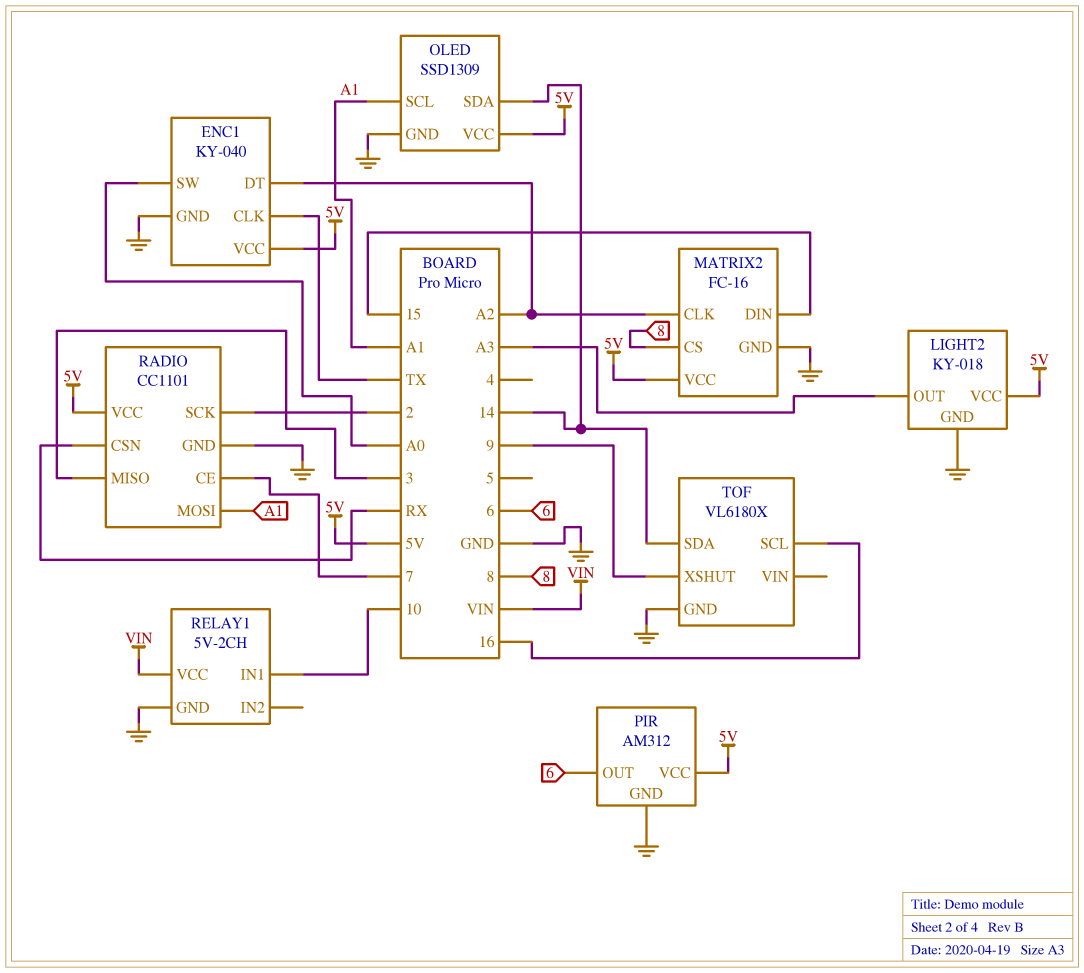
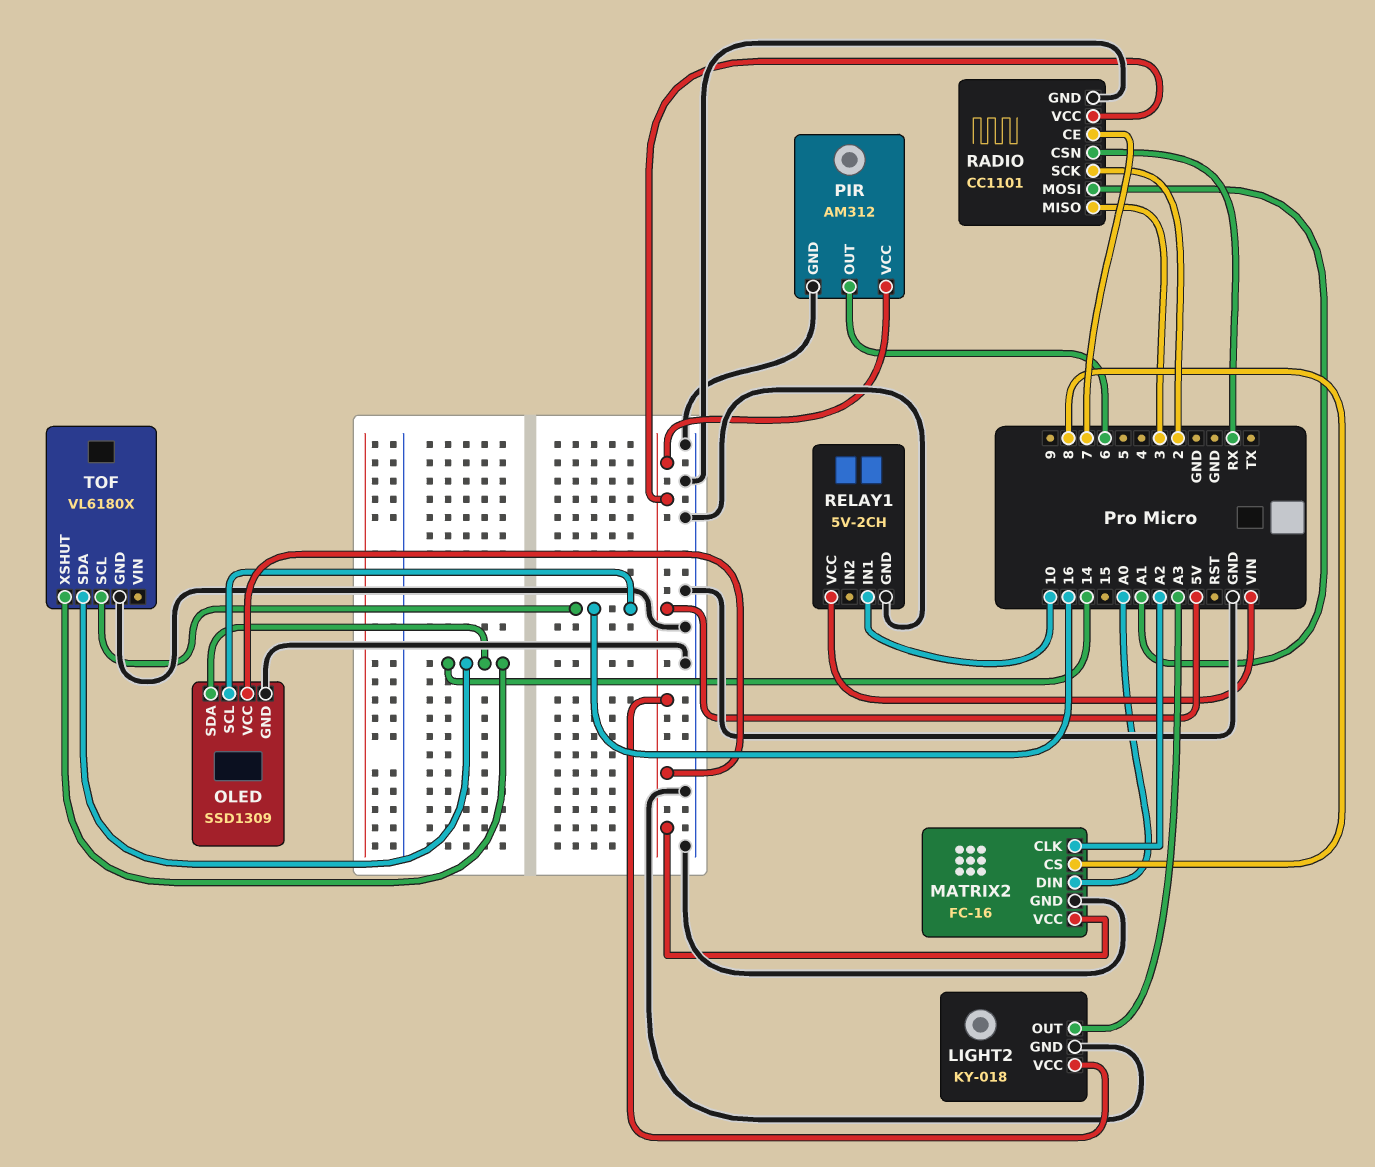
ENC1: KY-040 -> none
ENC1 pin CLK: TX -> none
ENC1 pin DT: A2 -> none
ENC1 pin GND: GND -> none
ENC1 pin SW: A0 -> none
ENC1 pin VCC: 5V -> none
MATRIX2 pin DIN: 15 -> A0
OLED pin SCL: A1 -> 16
TOF pin XSHUT: 9 -> 14

